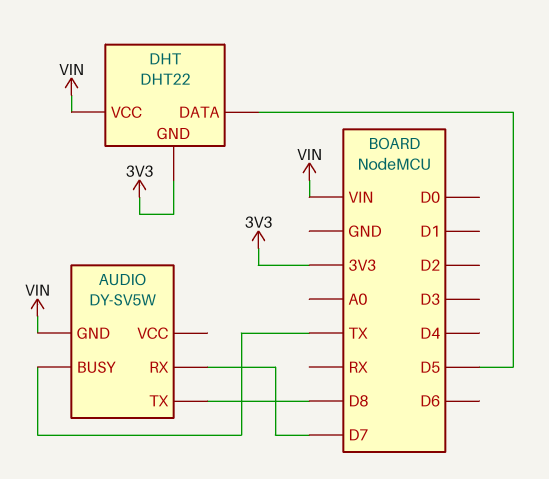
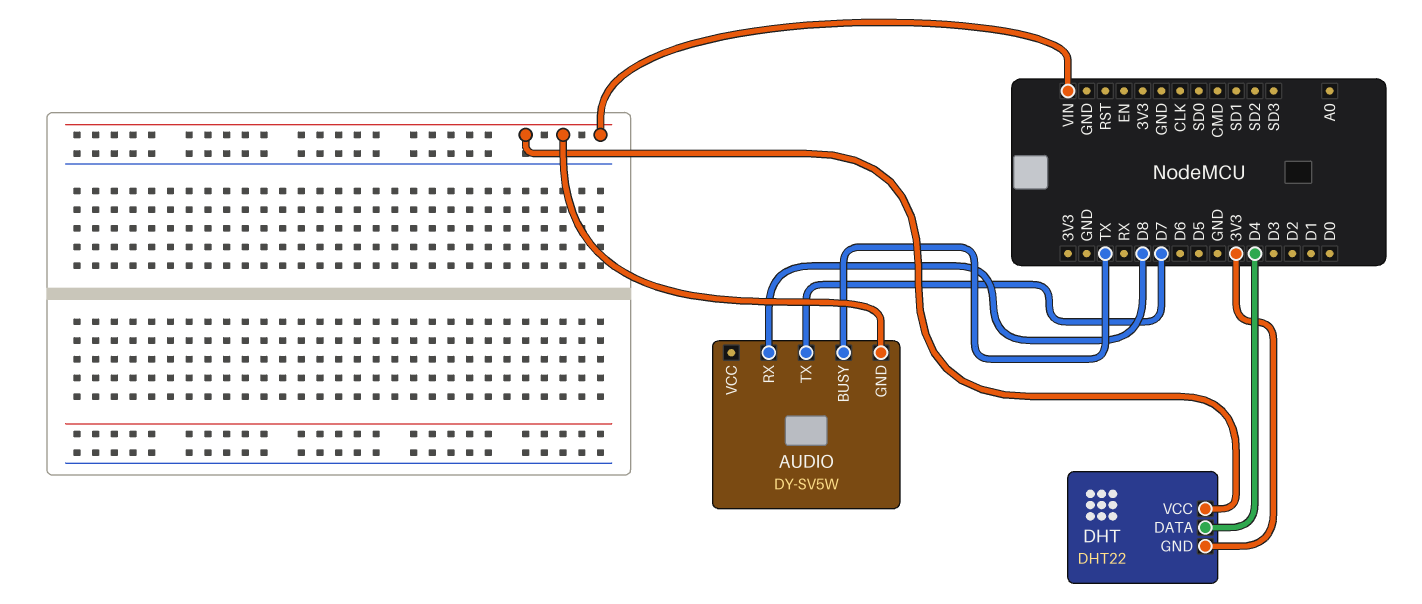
AUDIO pin RX: D7 -> D8
AUDIO pin TX: D8 -> D7
DHT pin DATA: D5 -> D4

